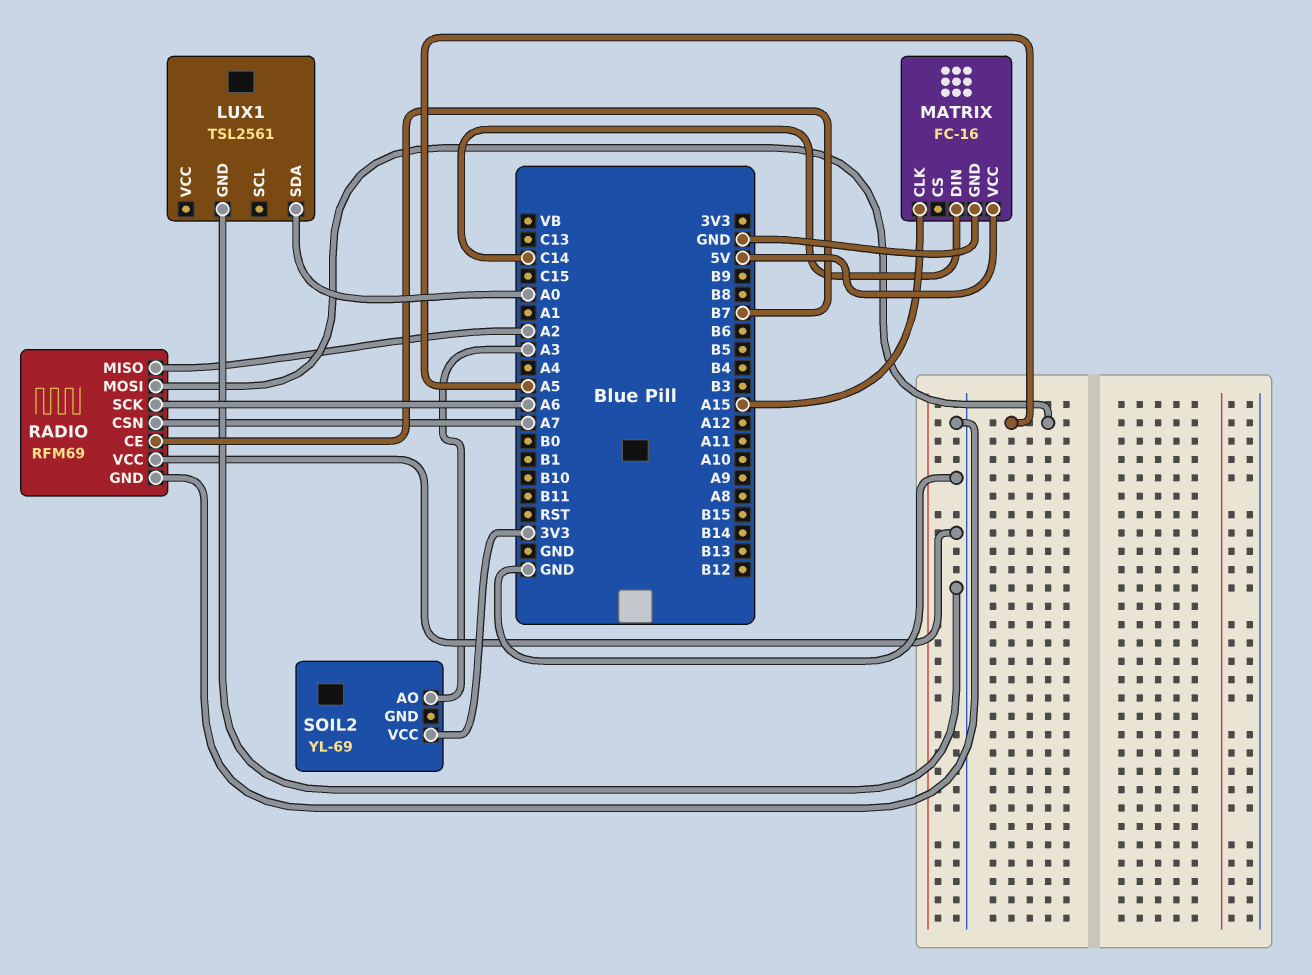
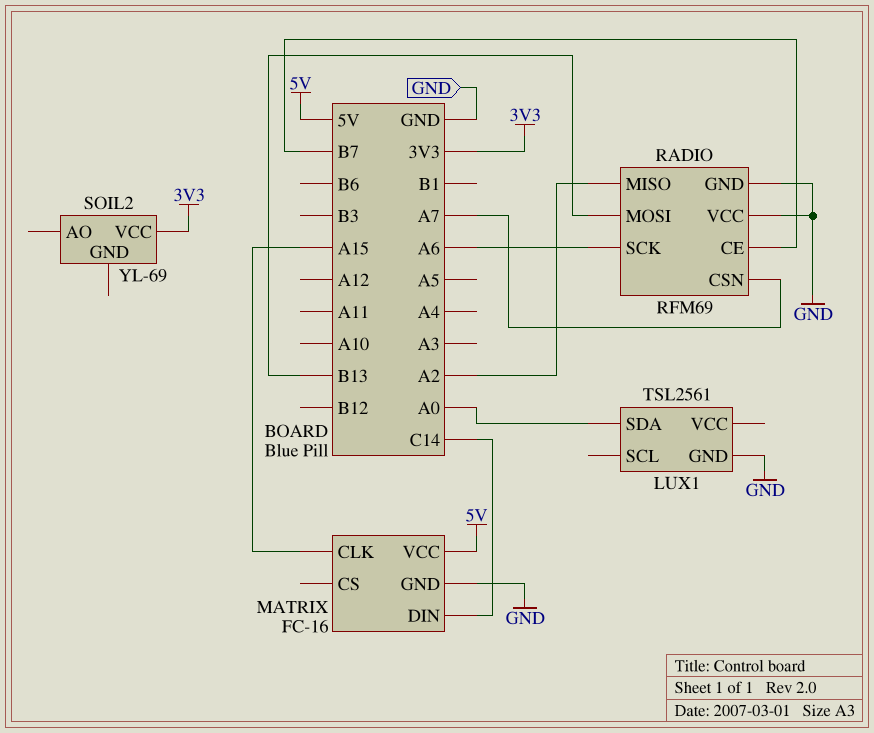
RADIO pin MOSI: A5 -> B13
SOIL2 pin AO: A3 -> none

